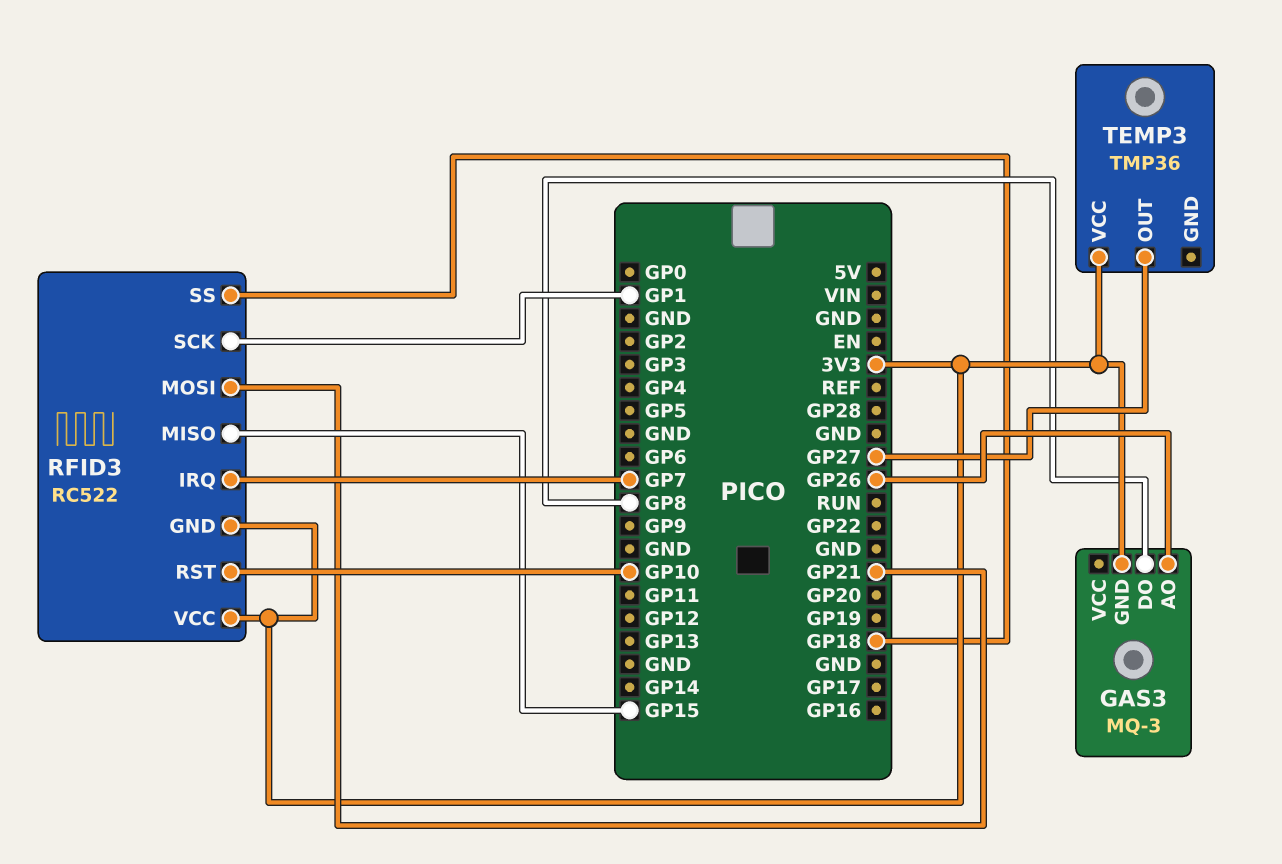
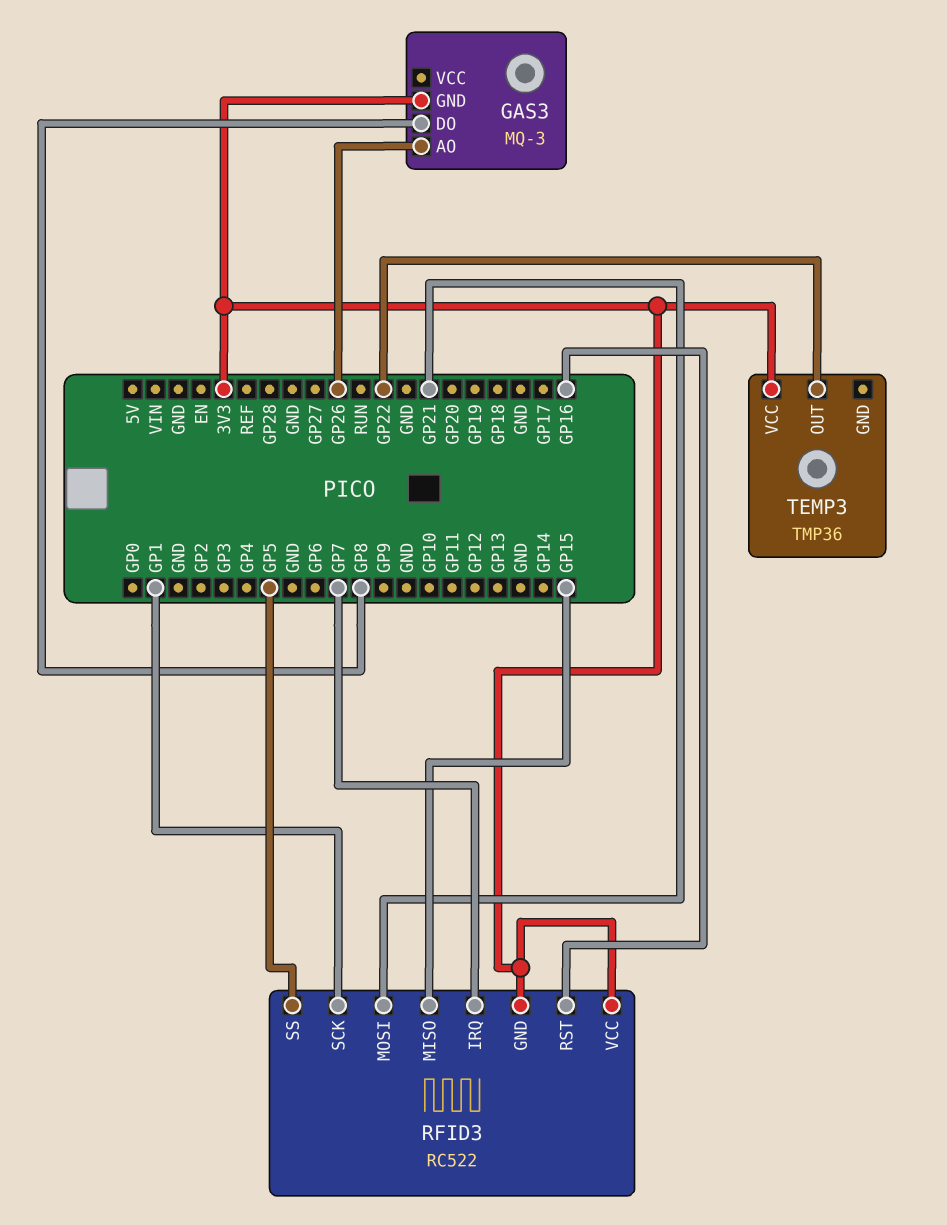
RFID3 pin RST: GP10 -> GP16
RFID3 pin SS: GP18 -> GP5
TEMP3 pin OUT: GP27 -> GP22

